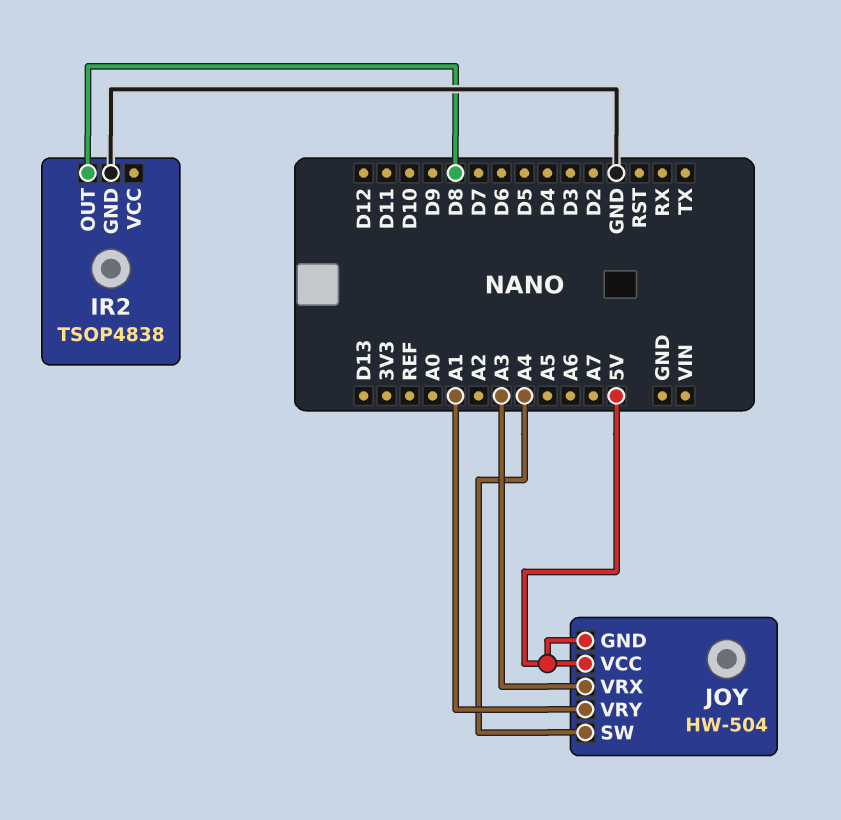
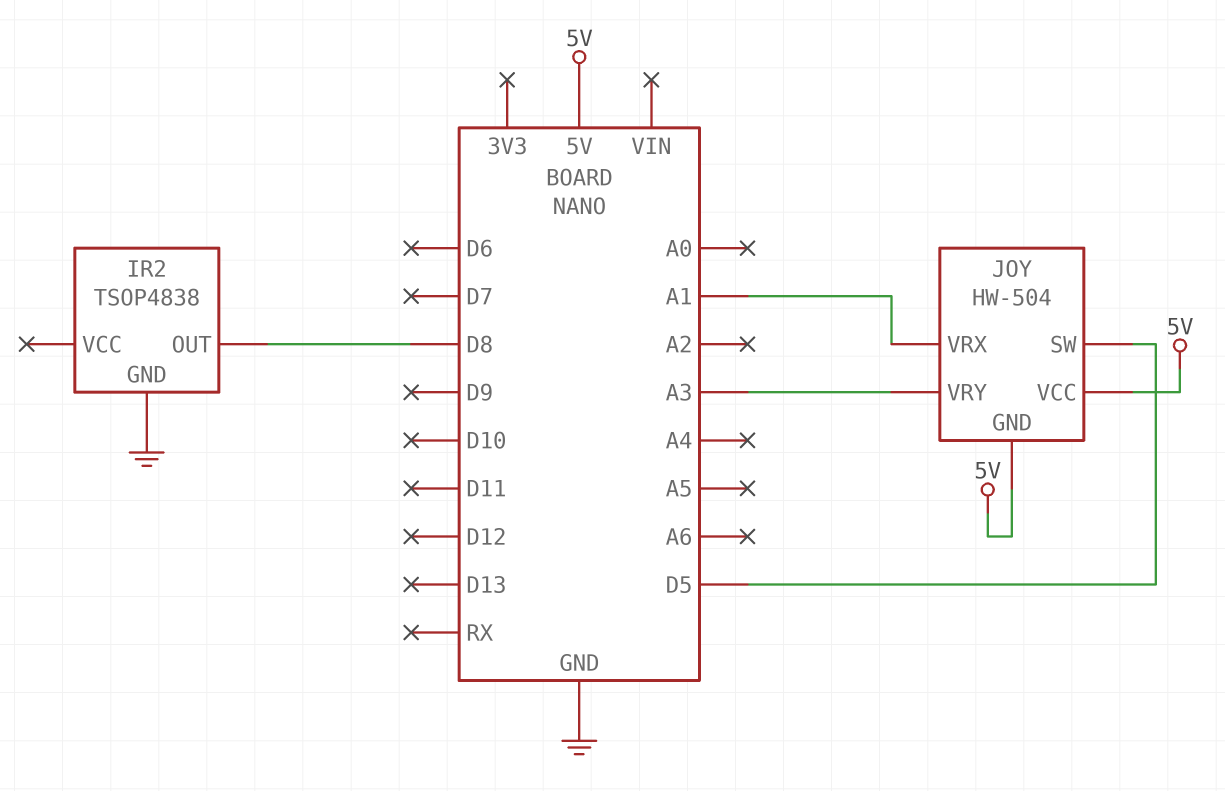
JOY pin SW: A4 -> D5
JOY pin VRX: A3 -> A1
JOY pin VRY: A1 -> A3

